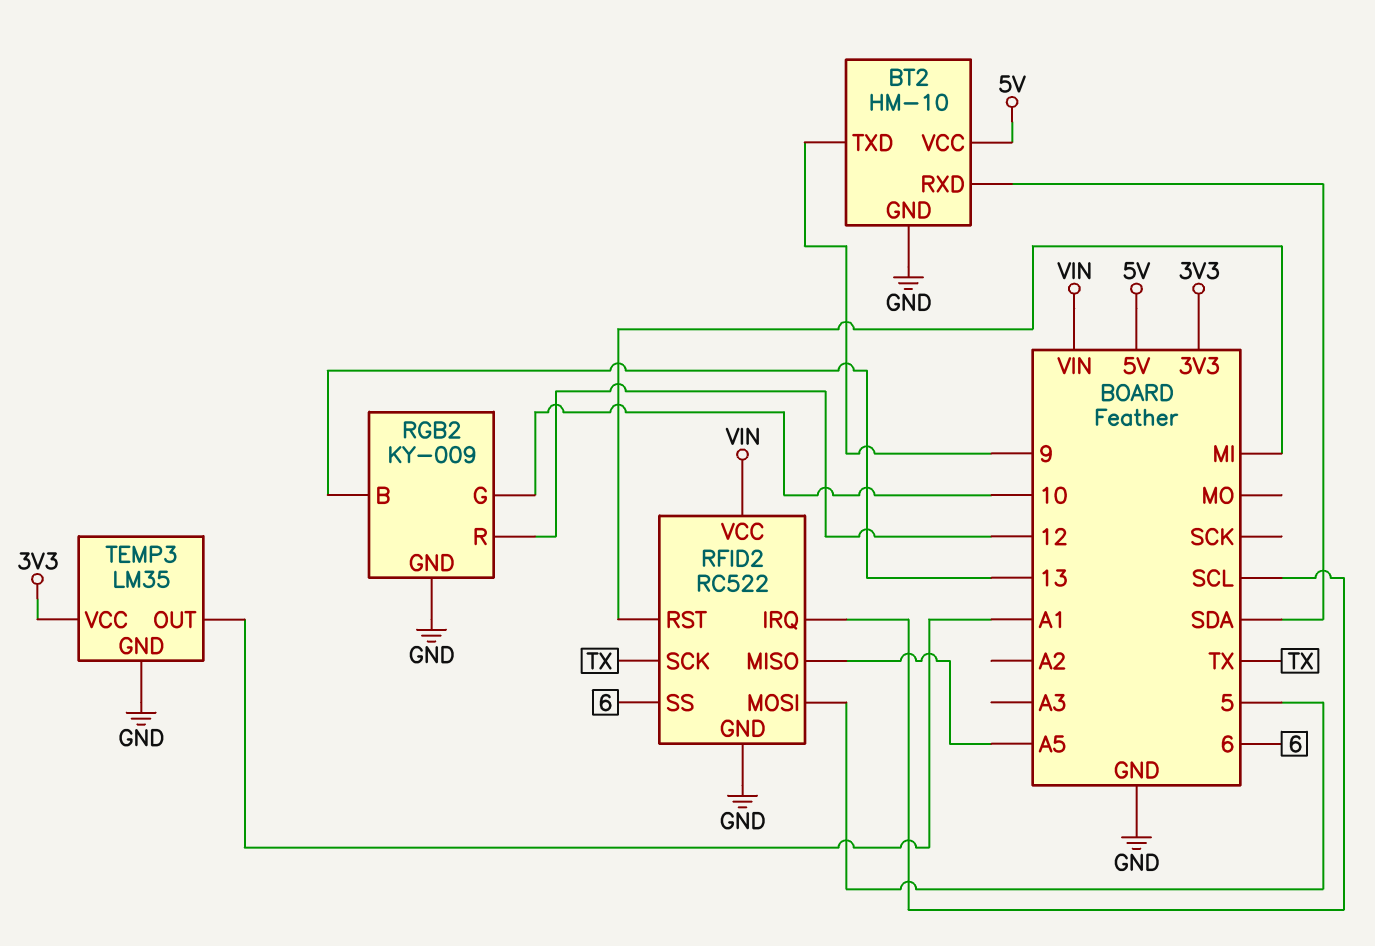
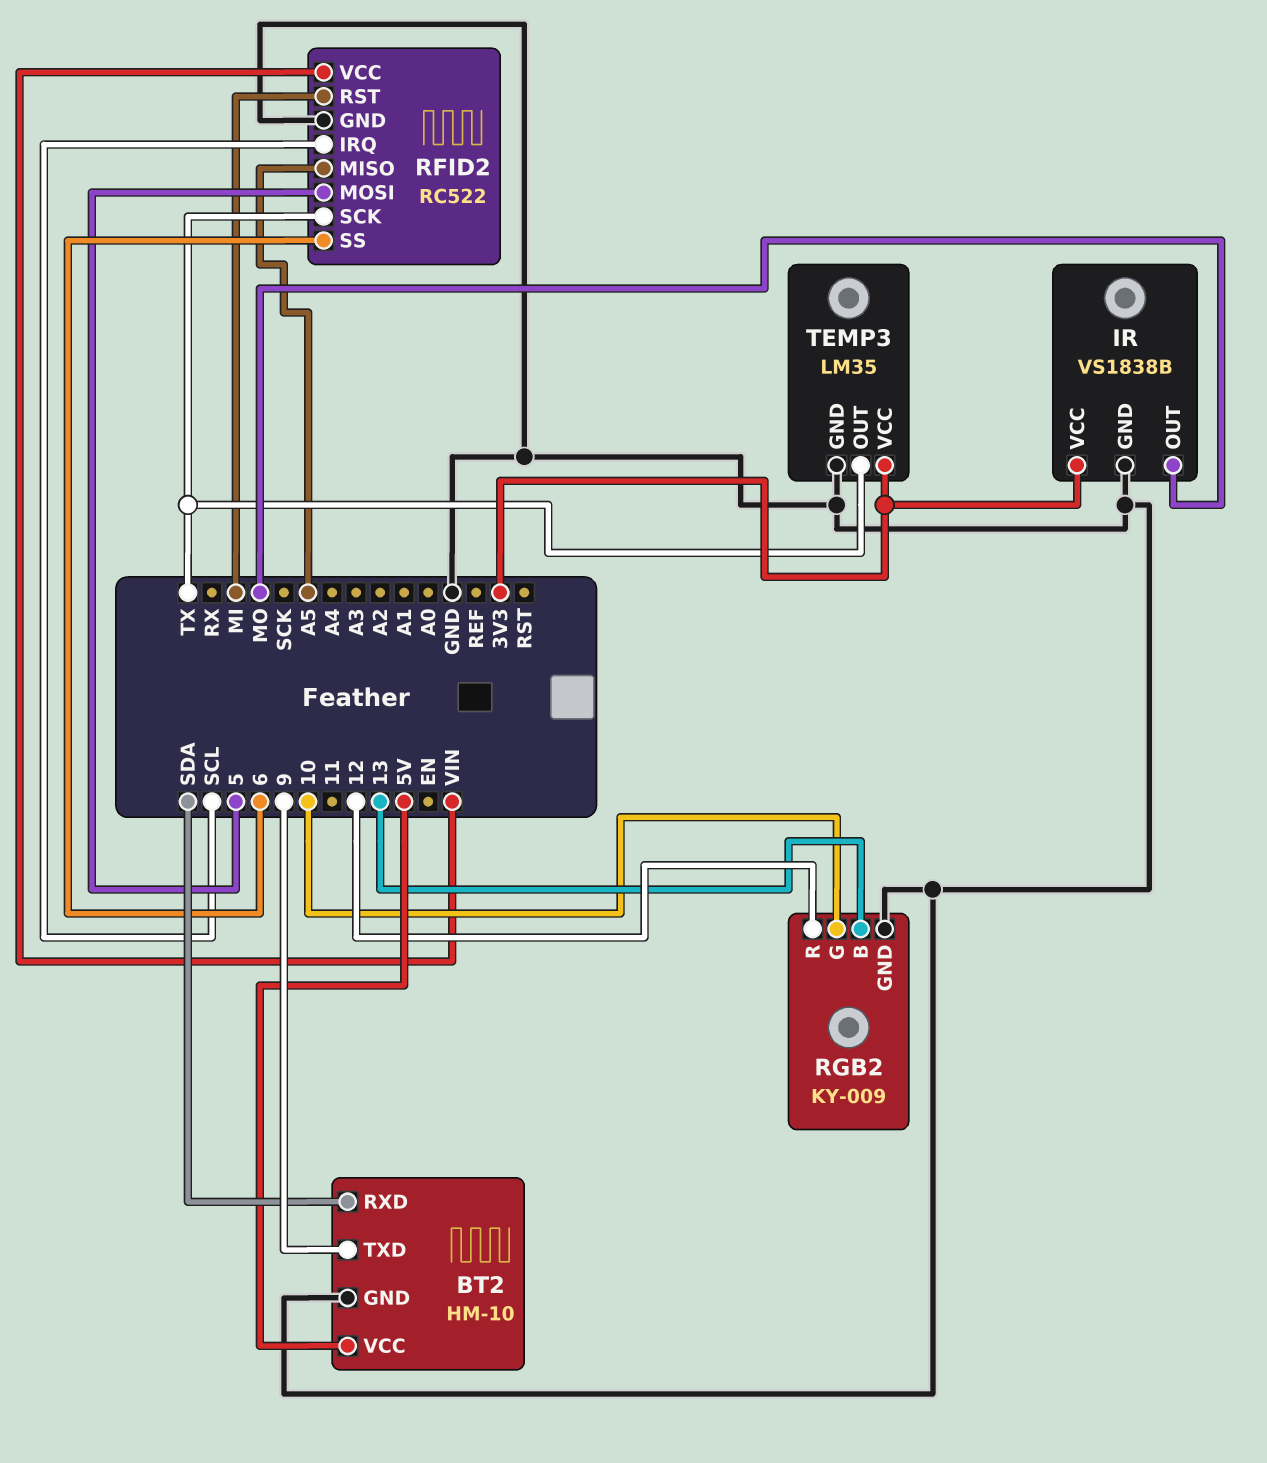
IR: none -> VS1838B
IR pin GND: none -> GND
IR pin OUT: none -> MO
IR pin VCC: none -> 3V3
TEMP3 pin OUT: A1 -> TX

